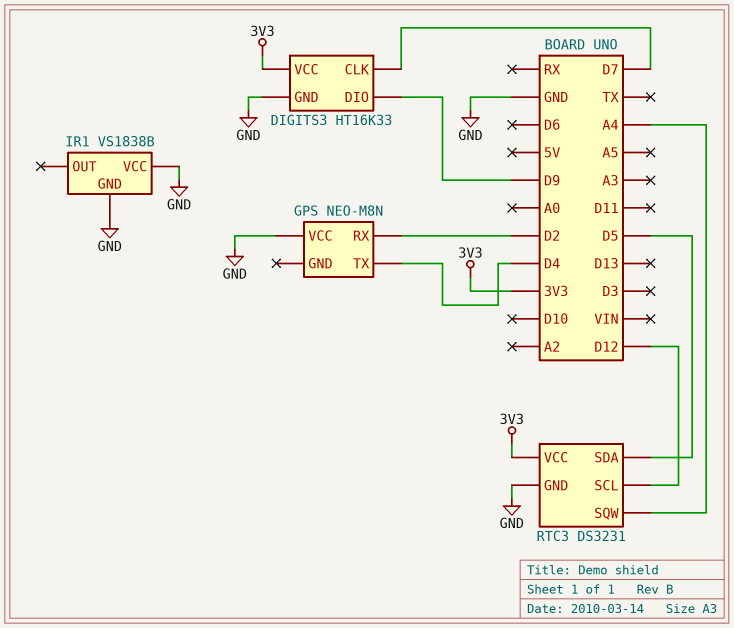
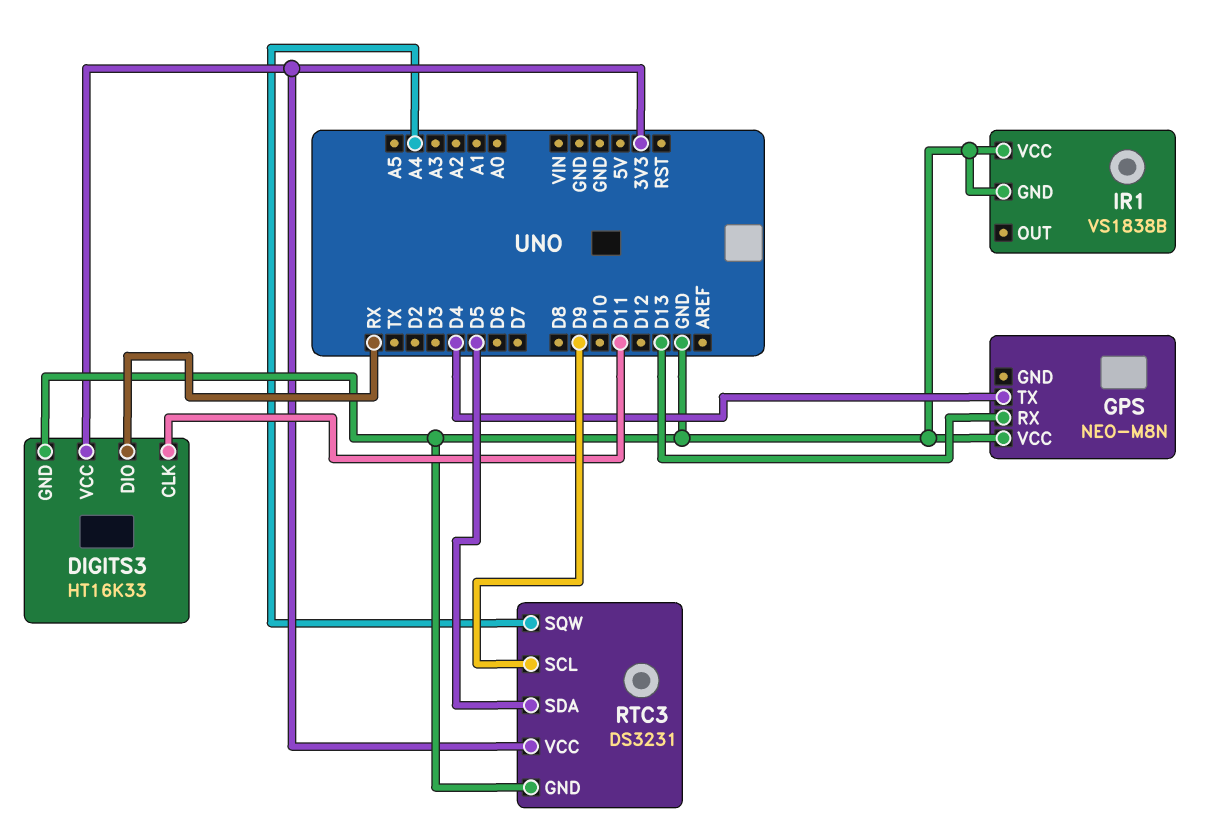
DIGITS3 pin CLK: D7 -> D11
DIGITS3 pin DIO: D9 -> RX
GPS pin RX: D2 -> D13
RTC3 pin SCL: D12 -> D9

